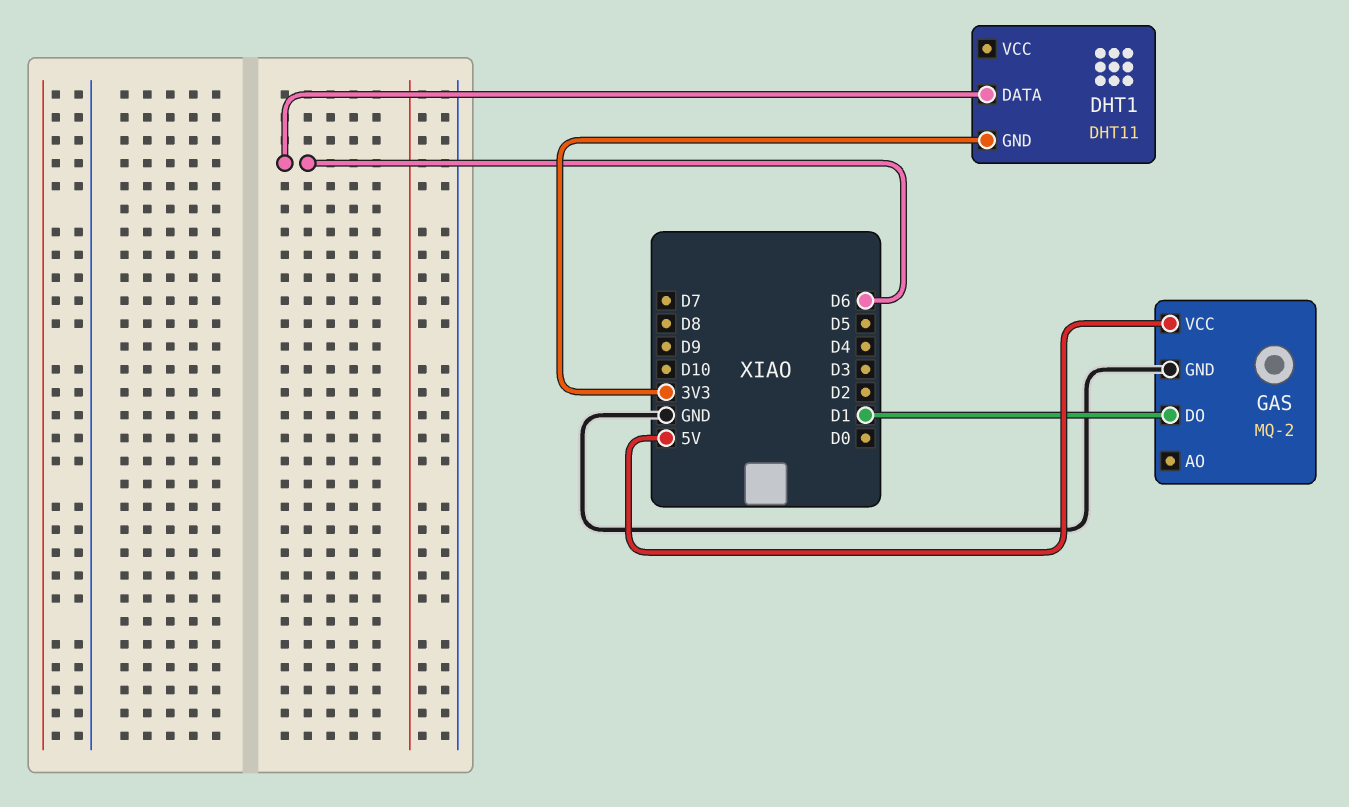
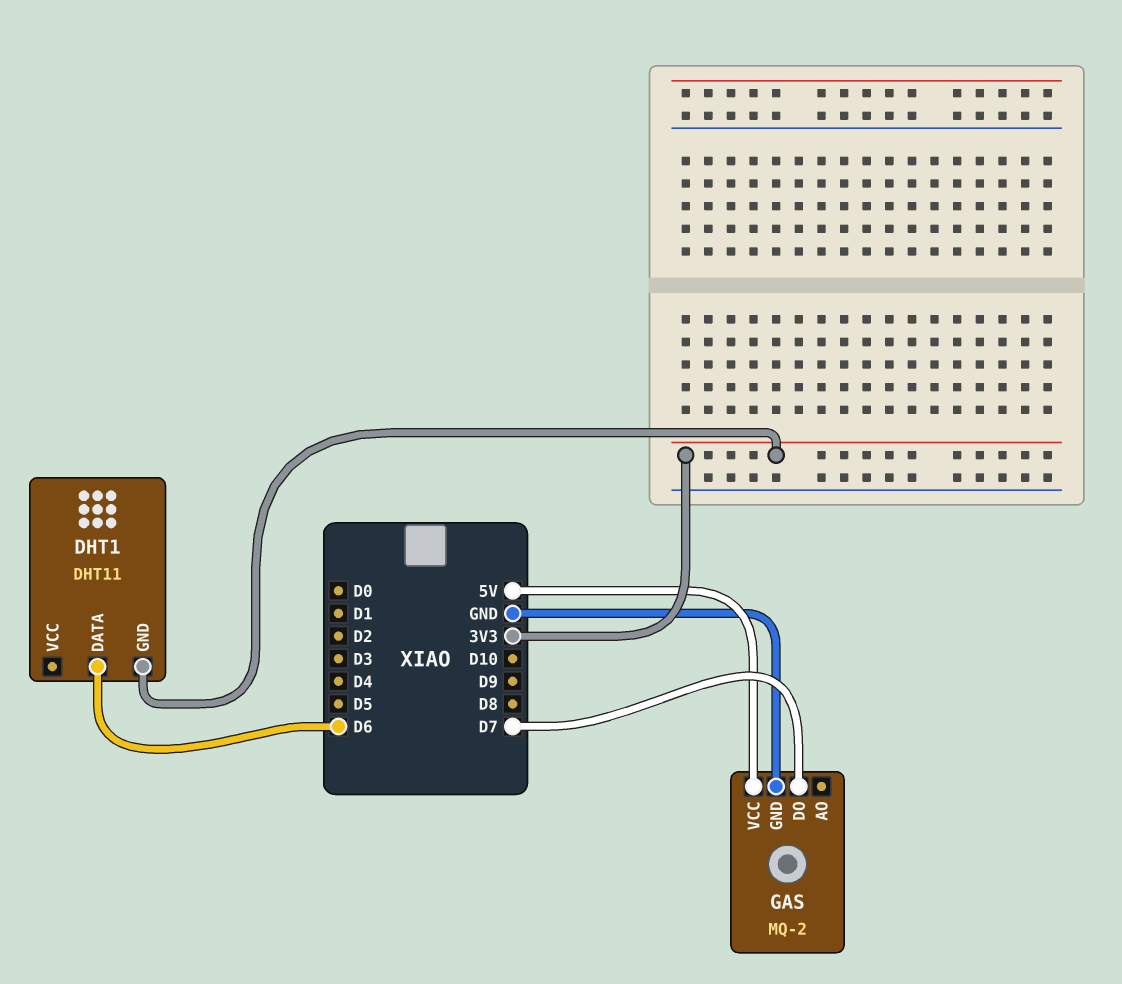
GAS pin DO: D1 -> D7

